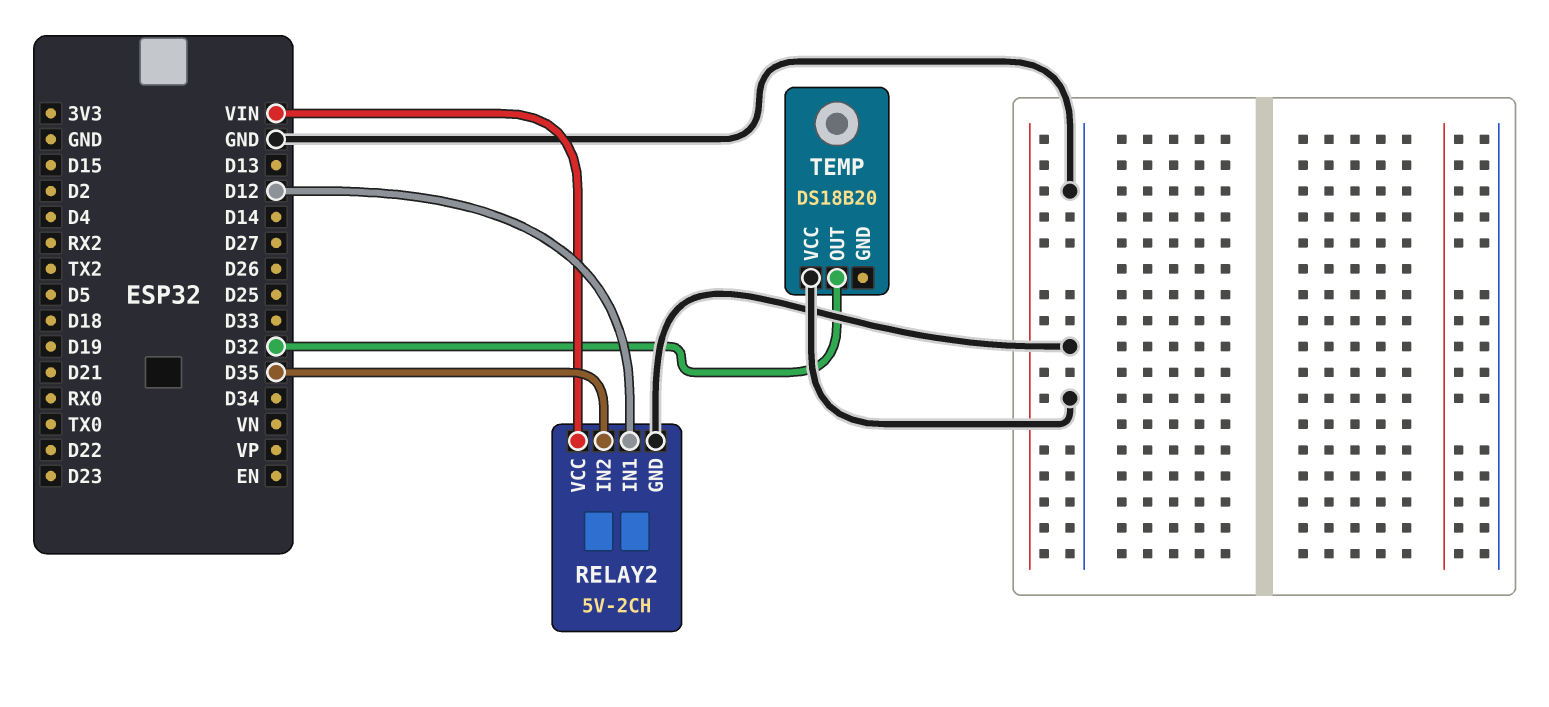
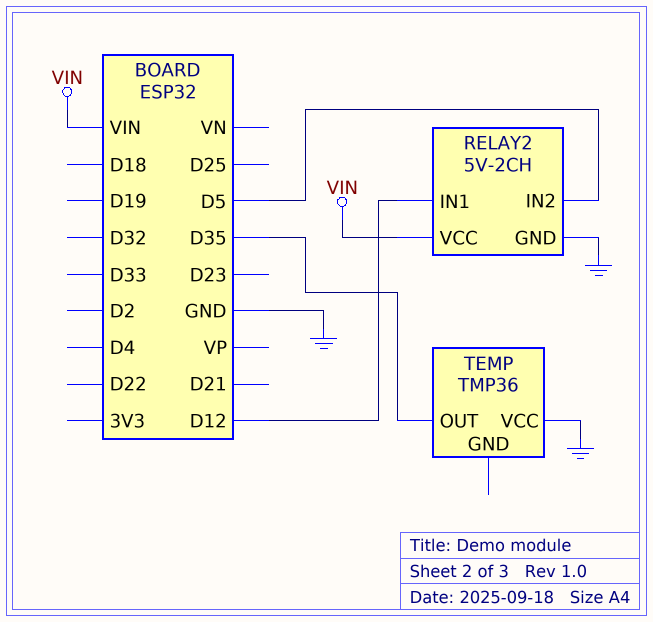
RELAY2 pin IN2: D35 -> D5
TEMP: DS18B20 -> TMP36
TEMP pin OUT: D32 -> D35

